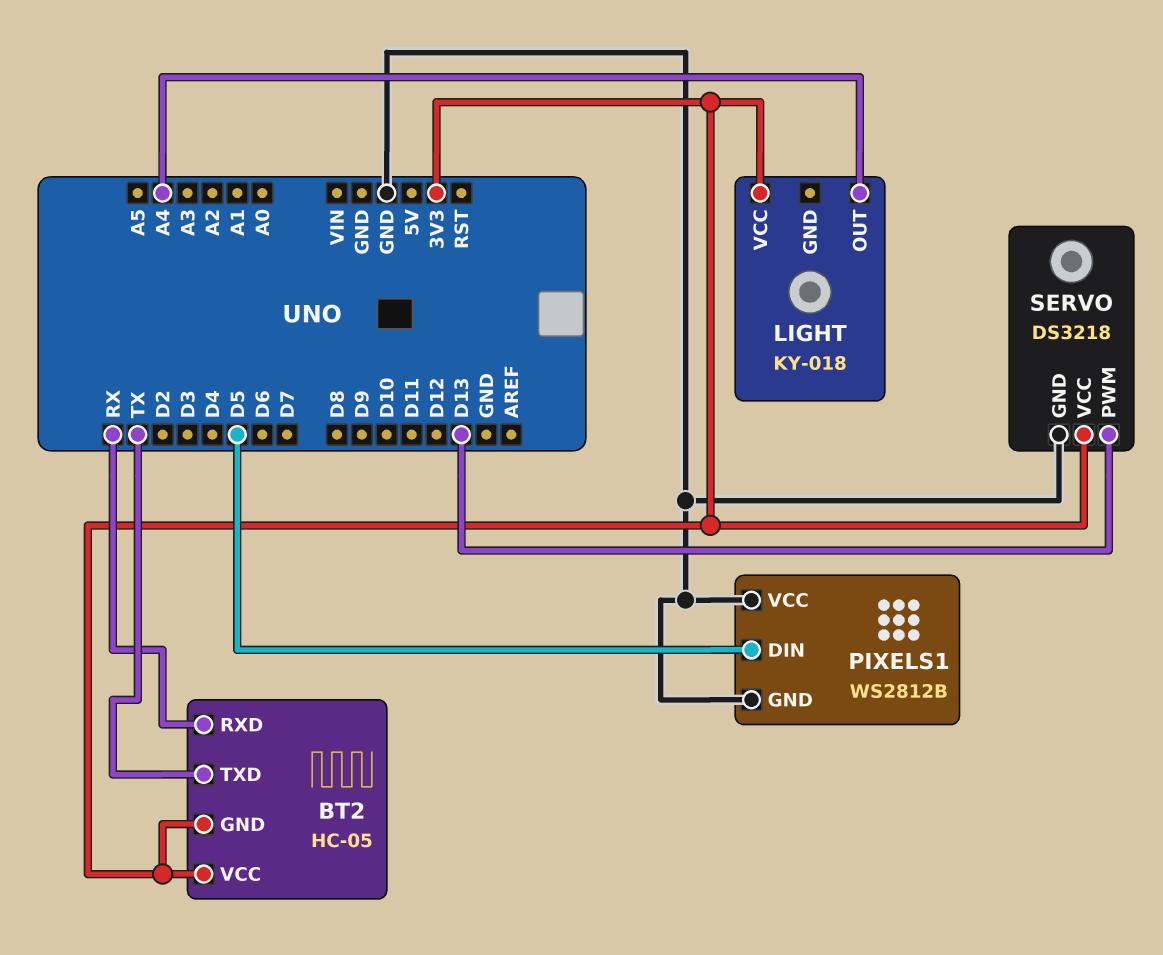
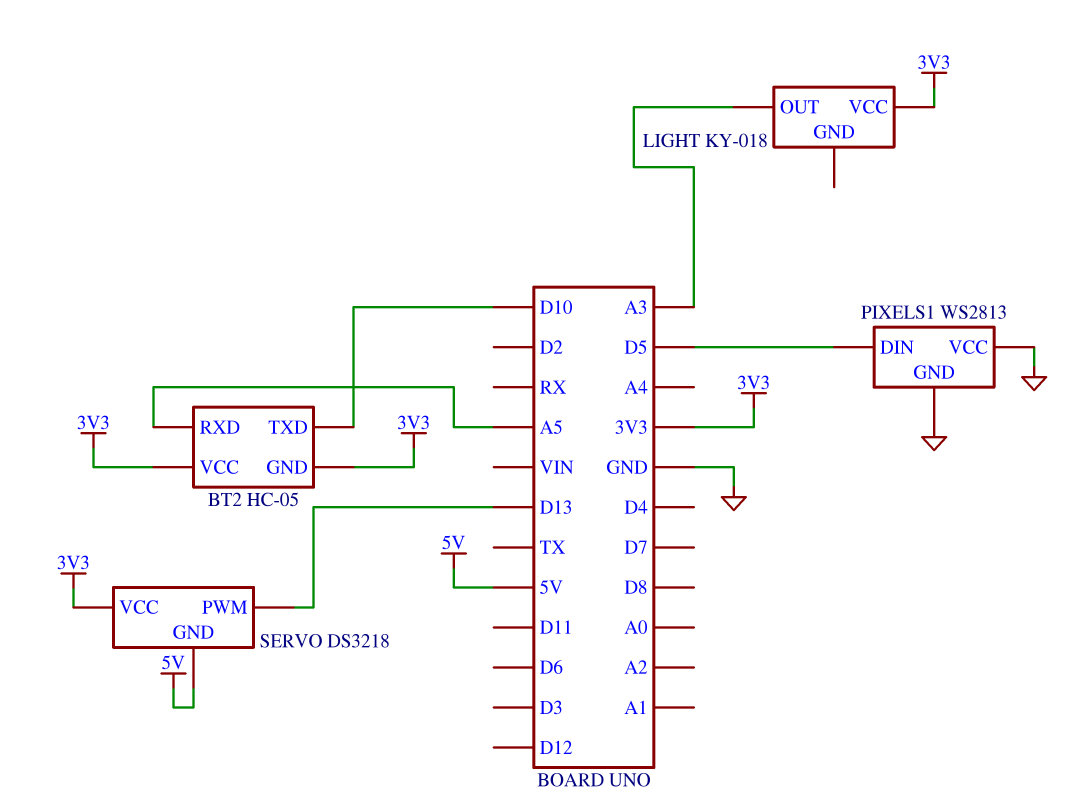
BT2 pin RXD: RX -> A5
BT2 pin TXD: TX -> D10
LIGHT pin OUT: A4 -> A3
PIXELS1: WS2812B -> WS2813
SERVO pin GND: GND -> 5V

